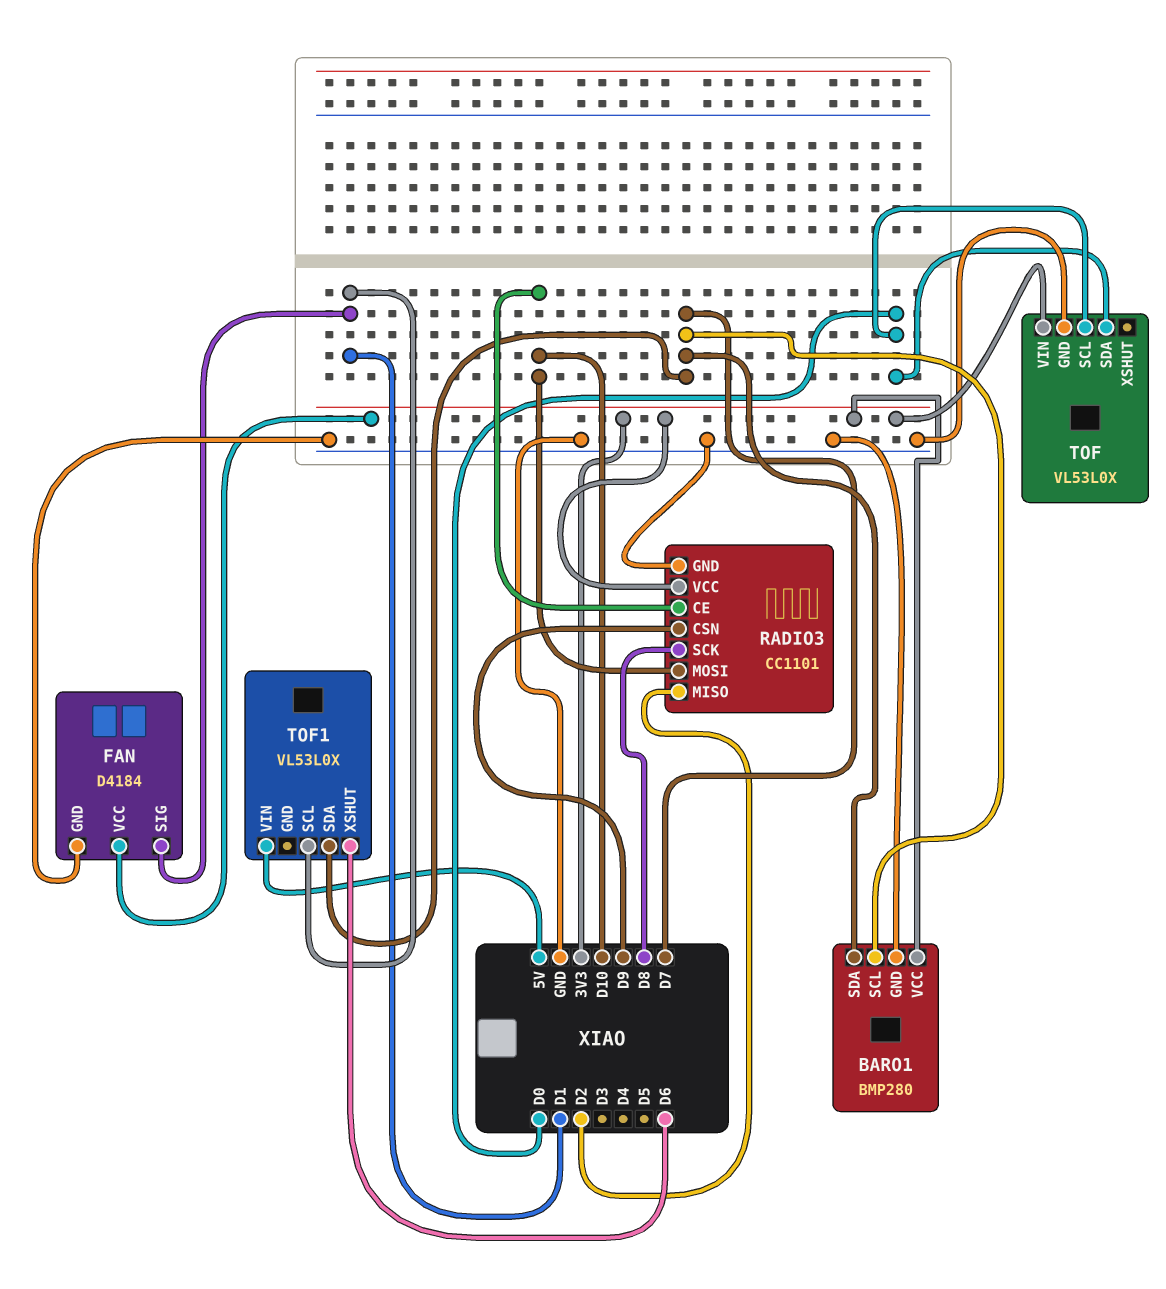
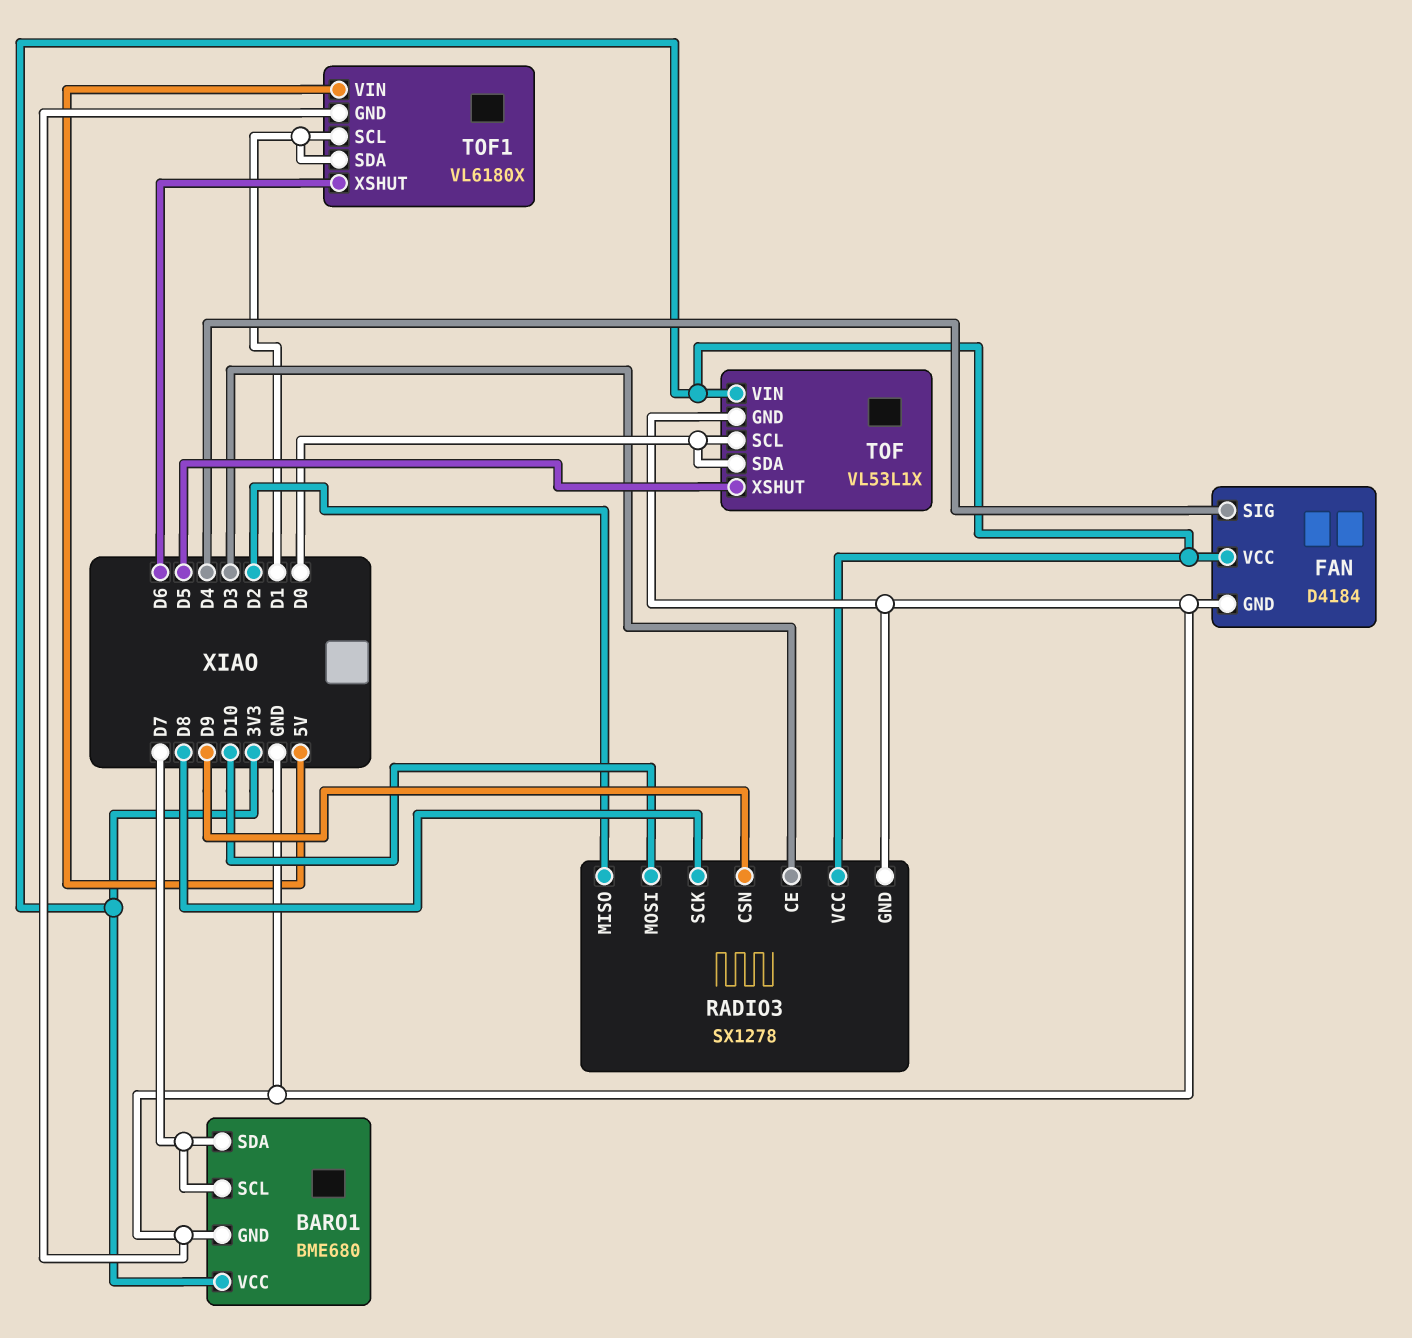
BARO1: BMP280 -> BME680
FAN pin SIG: D1 -> D4
RADIO3: CC1101 -> SX1278
RADIO3 pin CE: D10 -> D3
TOF: VL53L0X -> VL53L1X
TOF pin XSHUT: none -> D5
TOF1: VL53L0X -> VL6180X
TOF1 pin GND: none -> GND
TOF1 pin SDA: D7 -> D1

